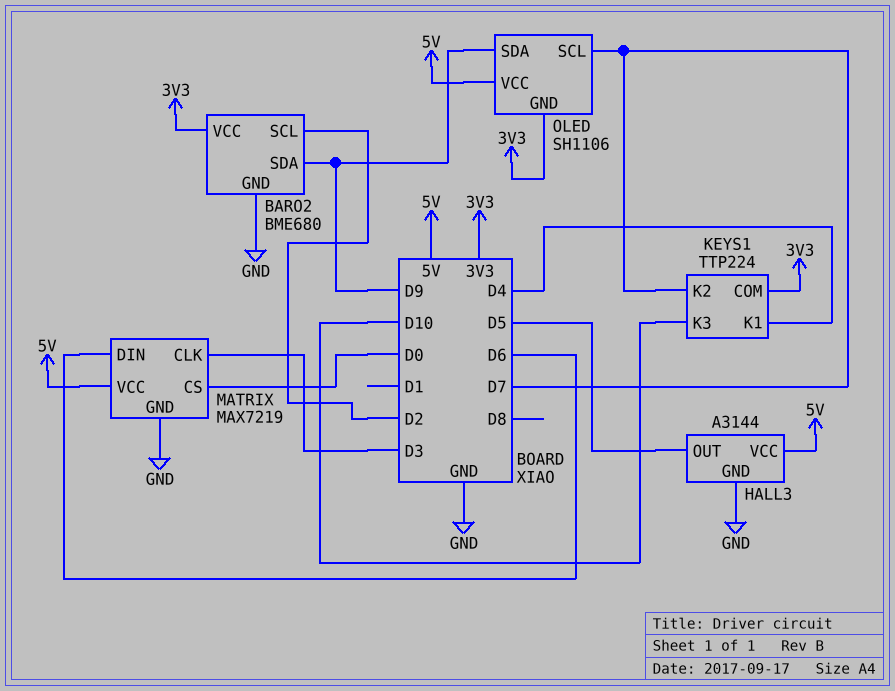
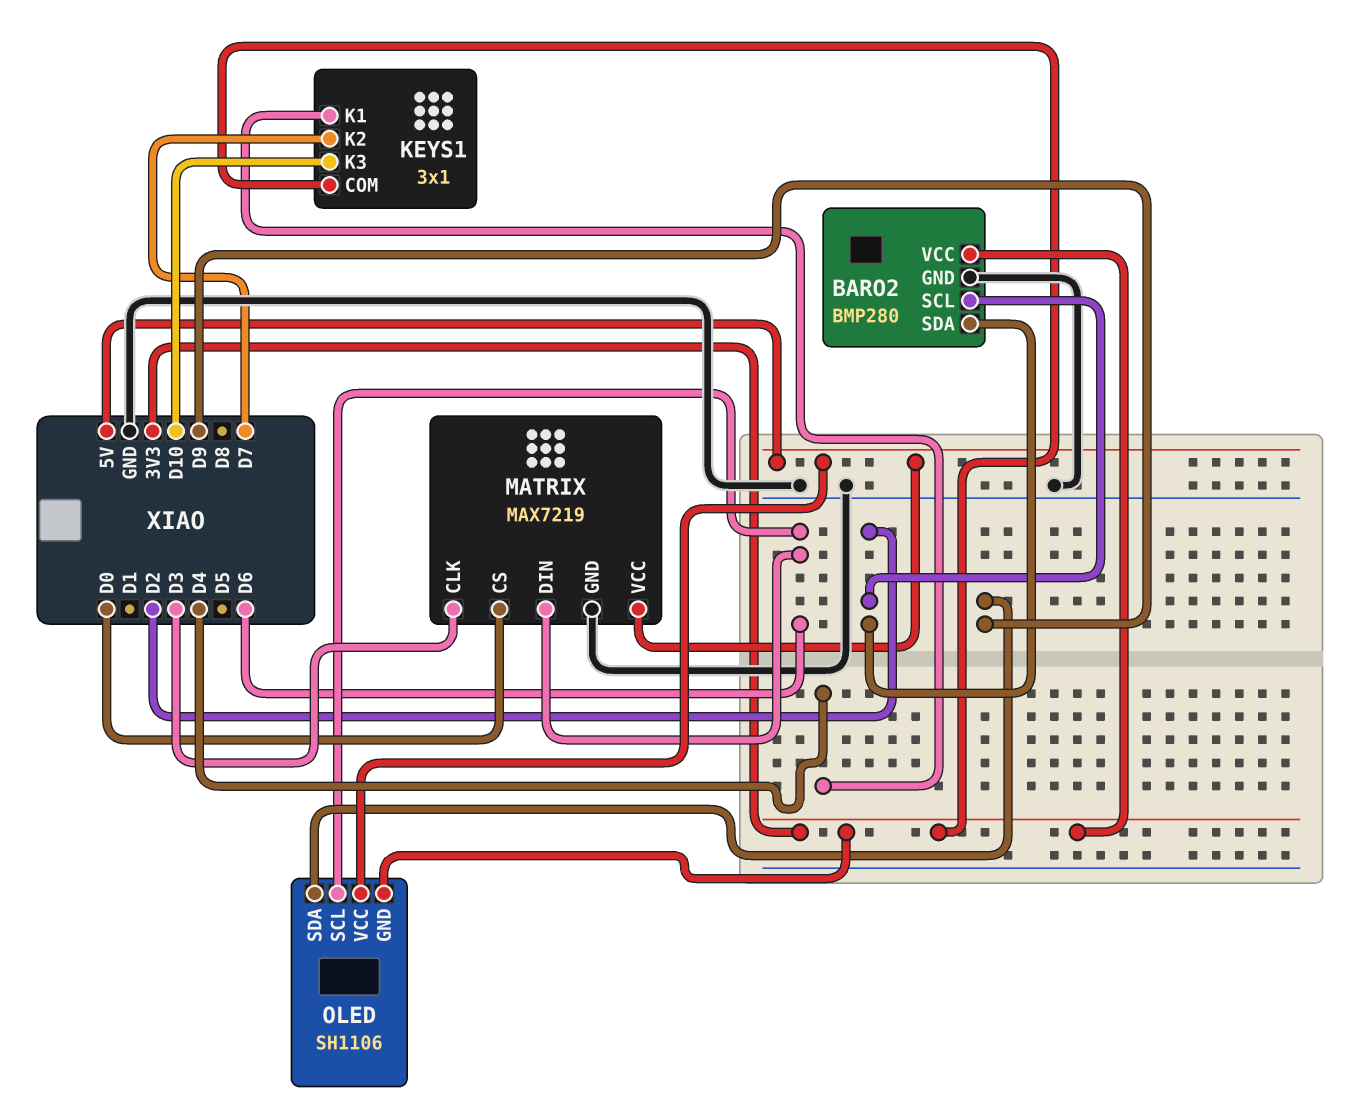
BARO2: BME680 -> BMP280
BARO2 pin SDA: D9 -> D2
HALL3: A3144 -> none
HALL3 pin GND: GND -> none
HALL3 pin OUT: D5 -> none
HALL3 pin VCC: 5V -> none
KEYS1: TTP224 -> 3x1
OLED pin SCL: D7 -> D6

